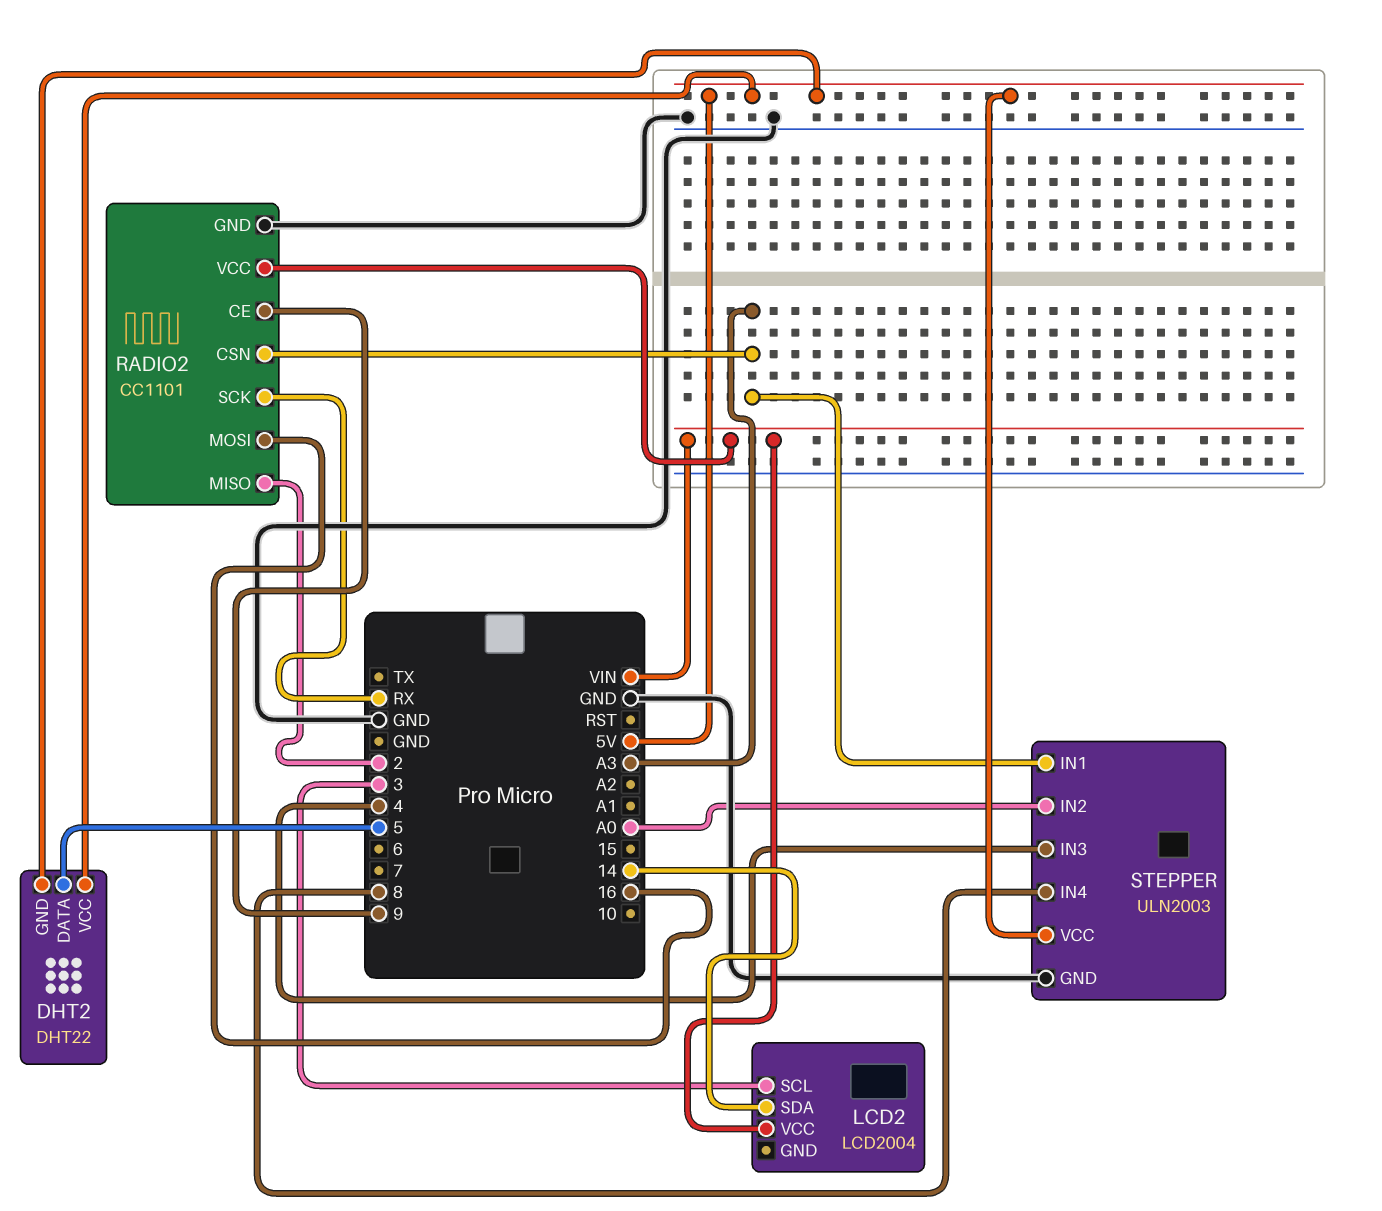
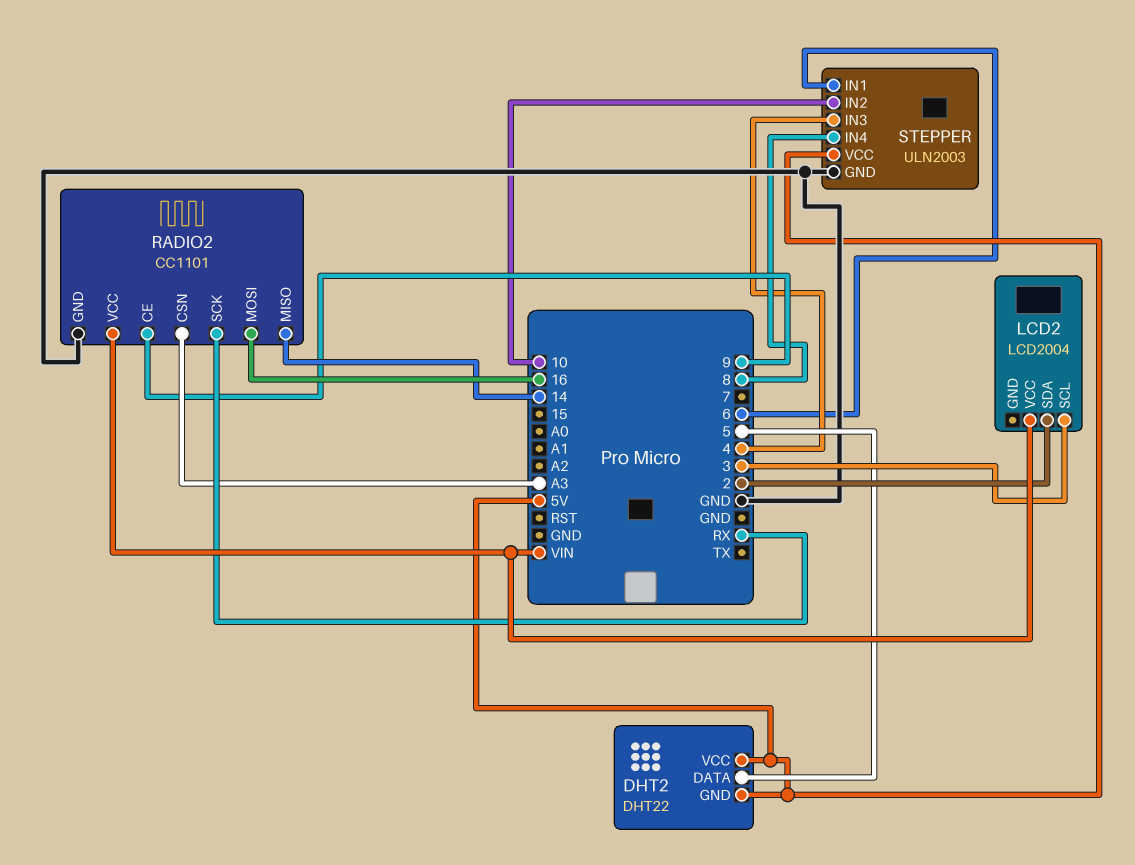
LCD2 pin SDA: 14 -> 2
RADIO2 pin MISO: 2 -> 14
STEPPER pin IN1: A3 -> 6
STEPPER pin IN2: A0 -> 10

